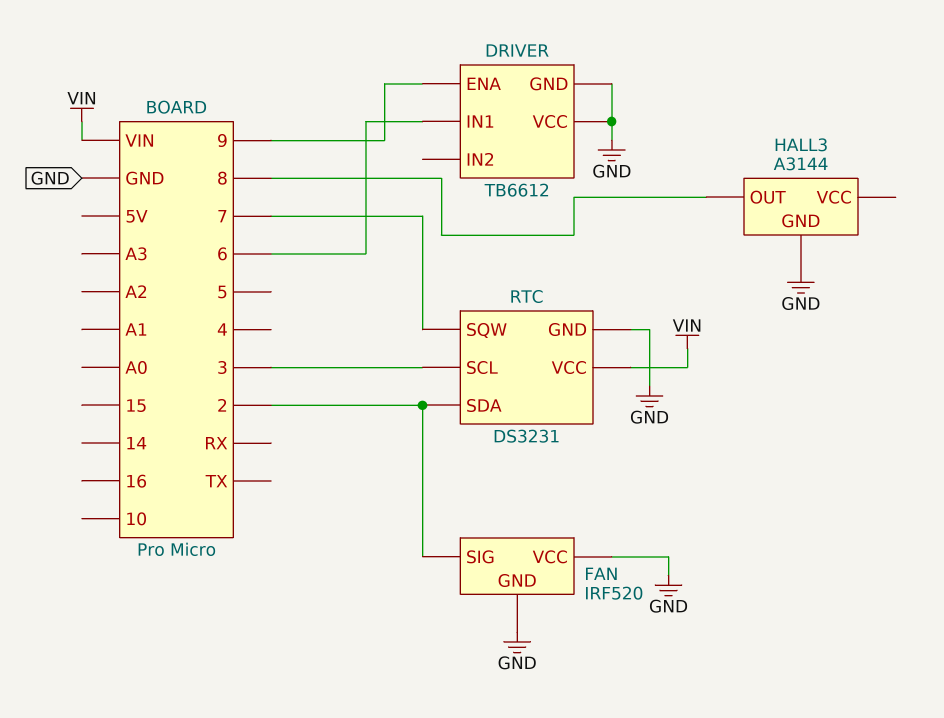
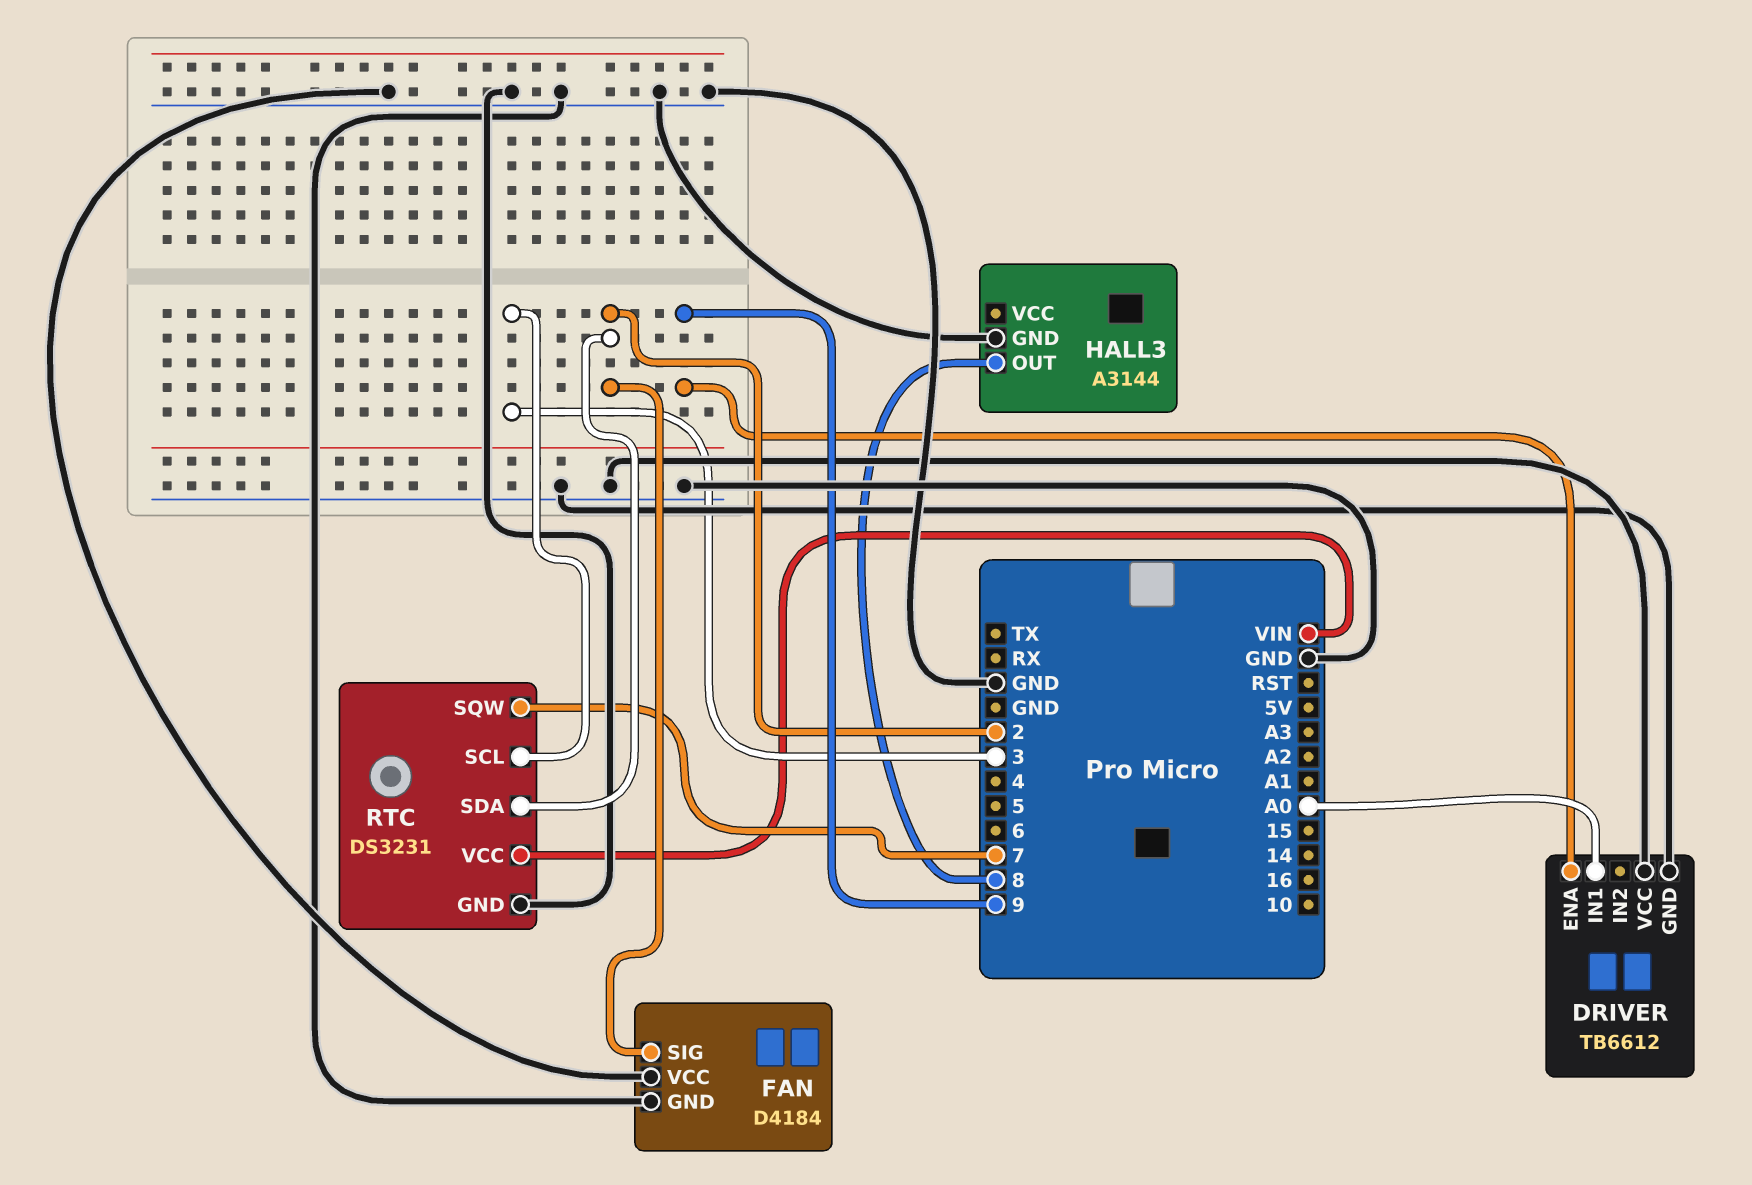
DRIVER pin IN1: 6 -> A0
FAN: IRF520 -> D4184

